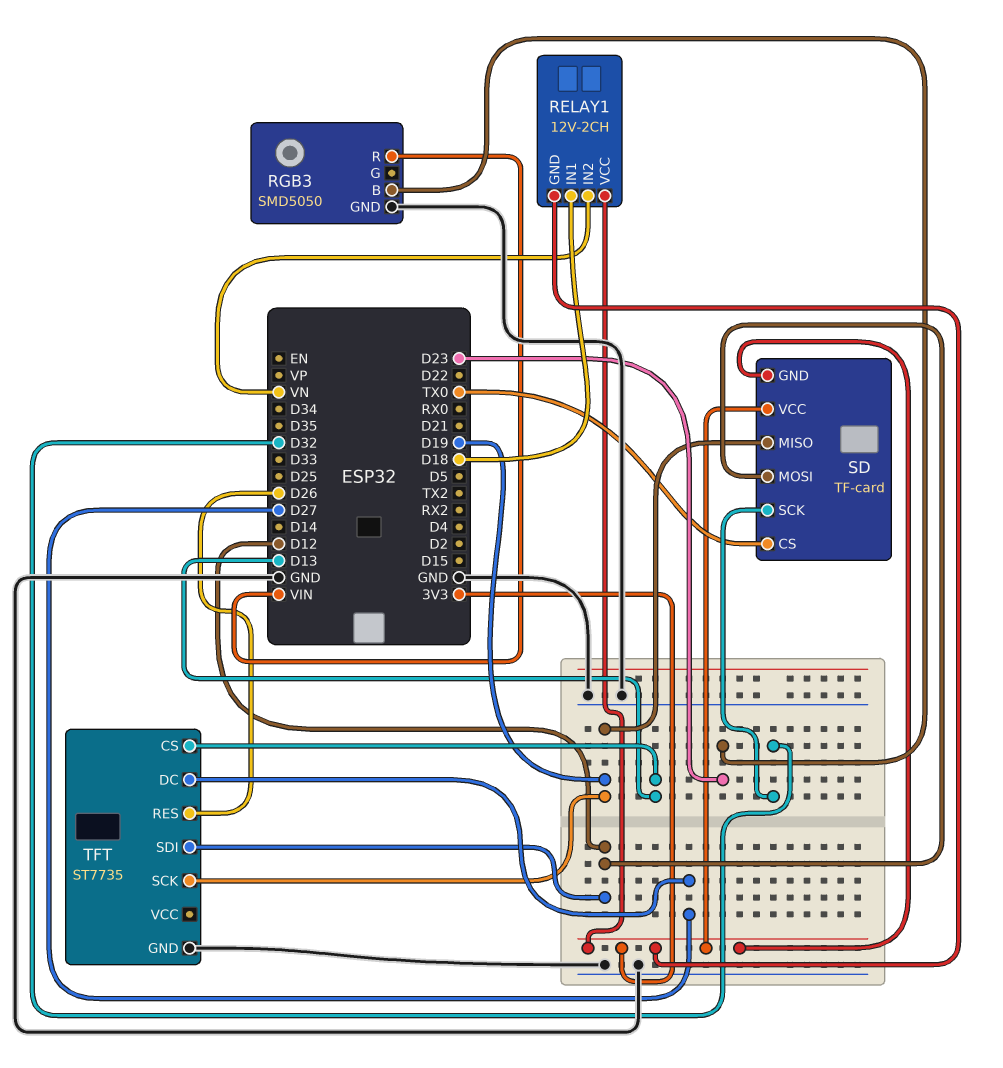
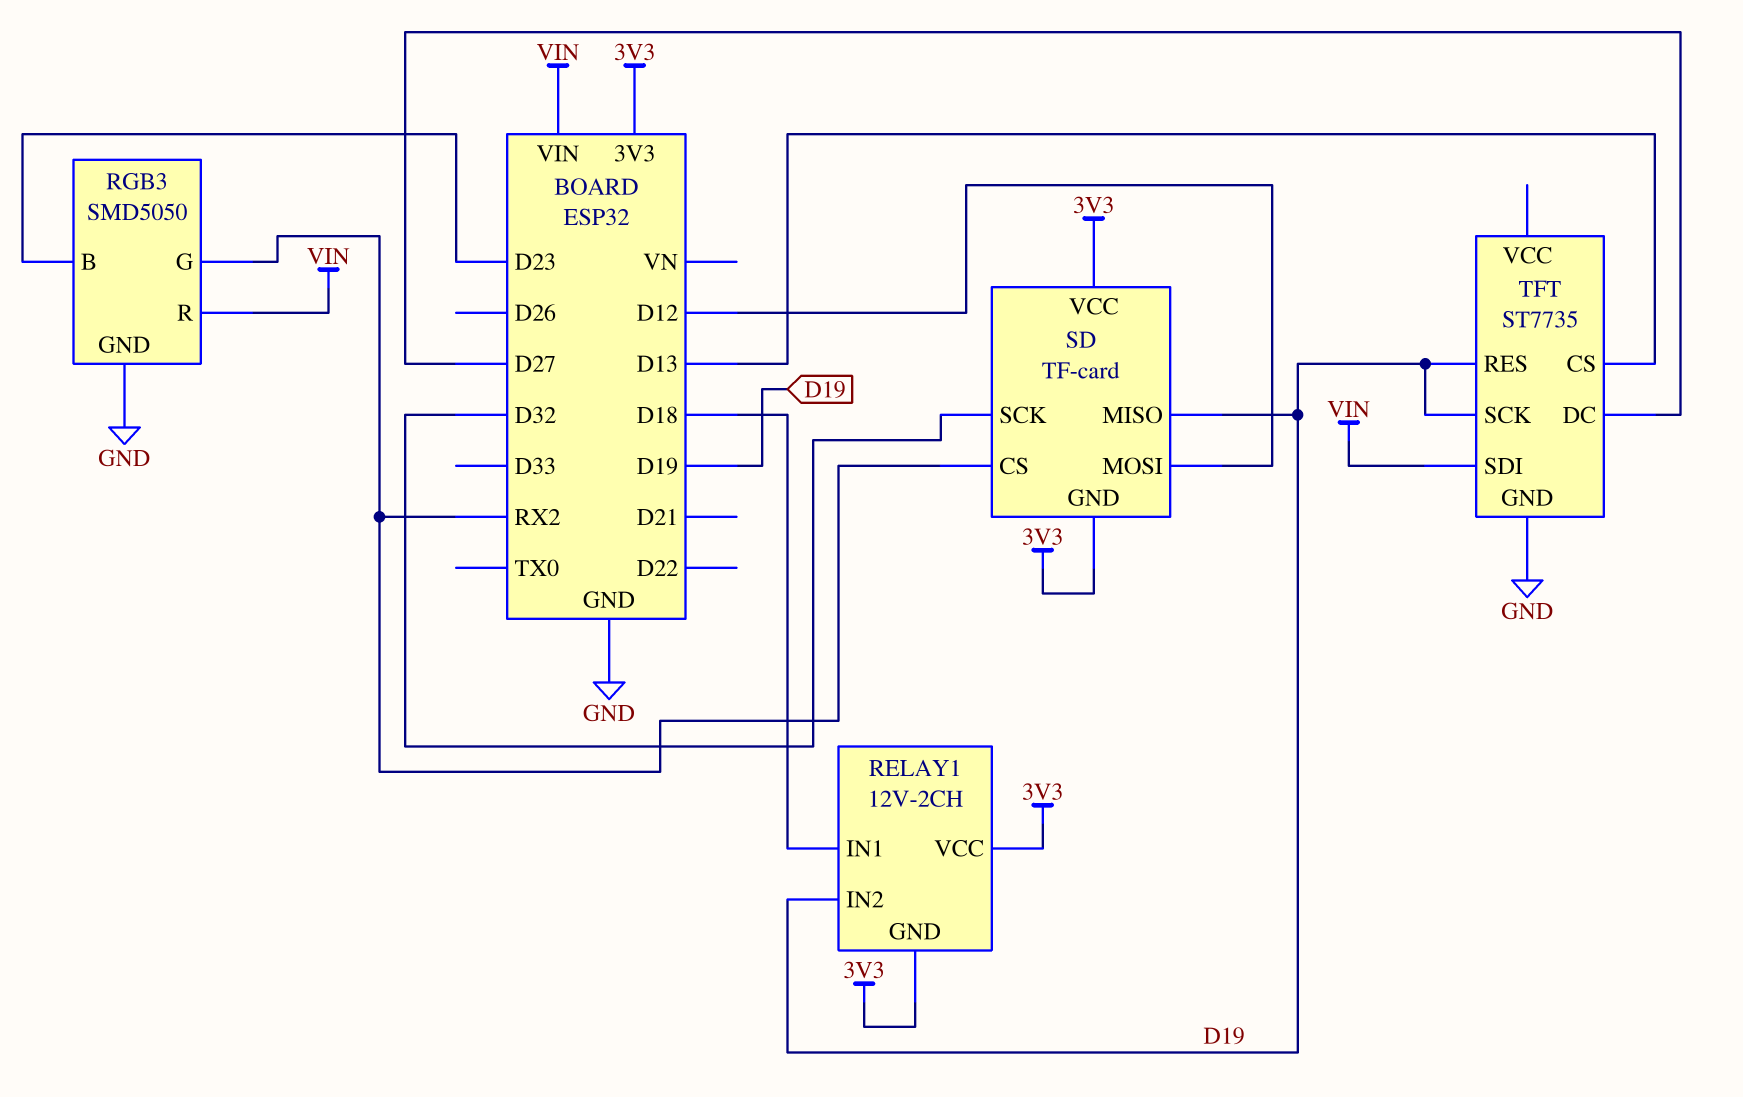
RELAY1 pin IN2: VN -> D19
RGB3 pin G: none -> RX2
SD pin CS: TX0 -> RX2
TFT pin RES: D26 -> D19
TFT pin SDI: D12 -> VIN

